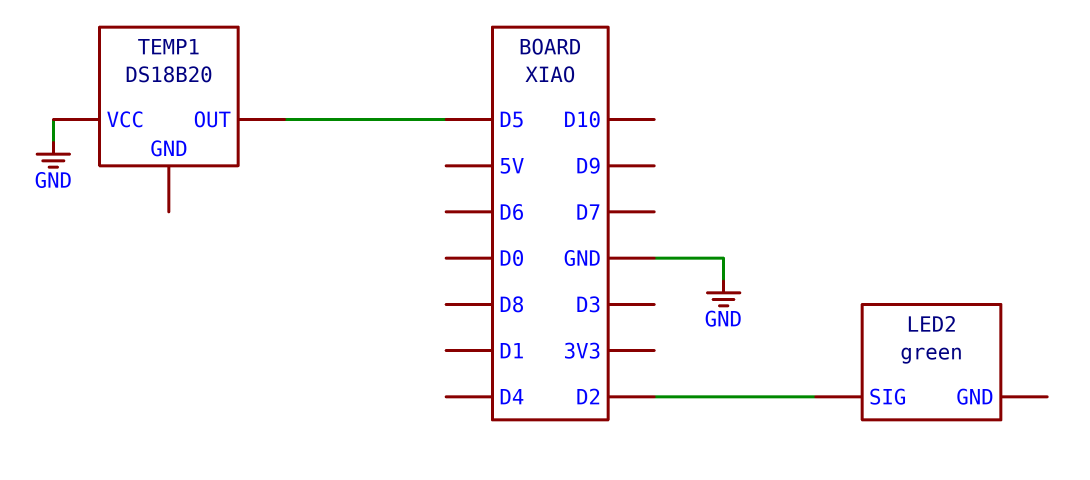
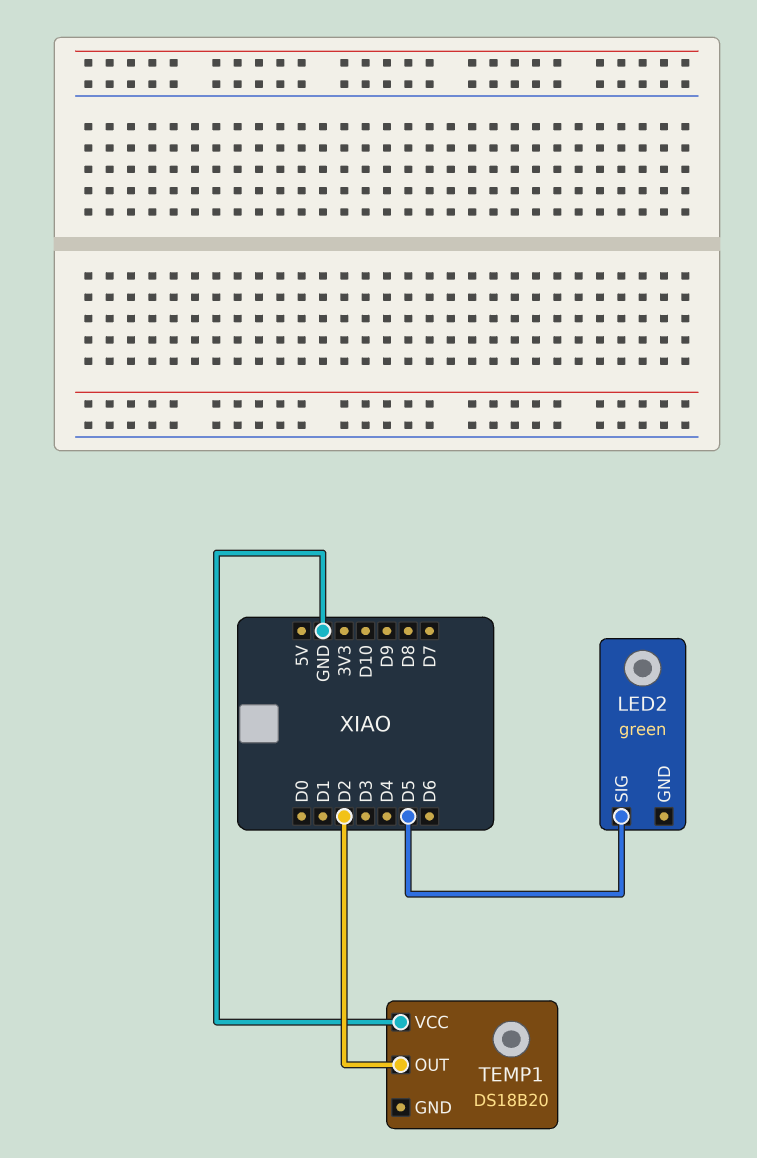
LED2 pin SIG: D2 -> D5
TEMP1 pin OUT: D5 -> D2

